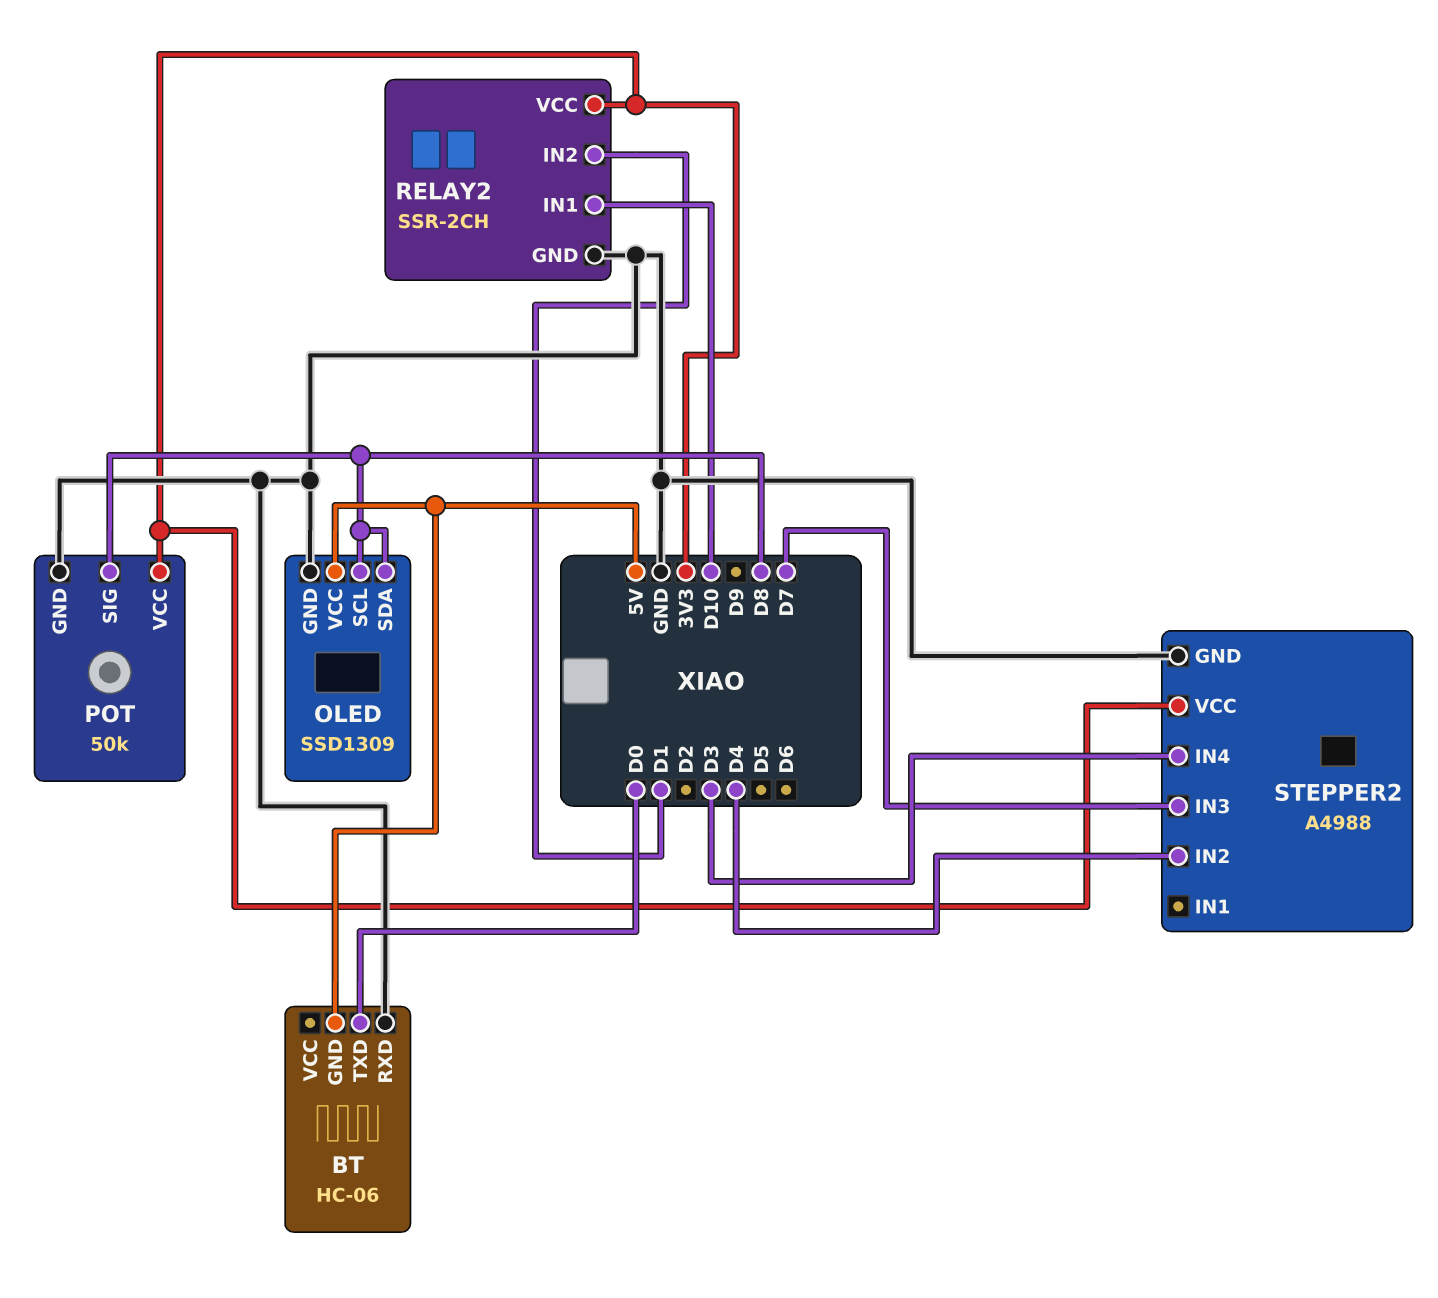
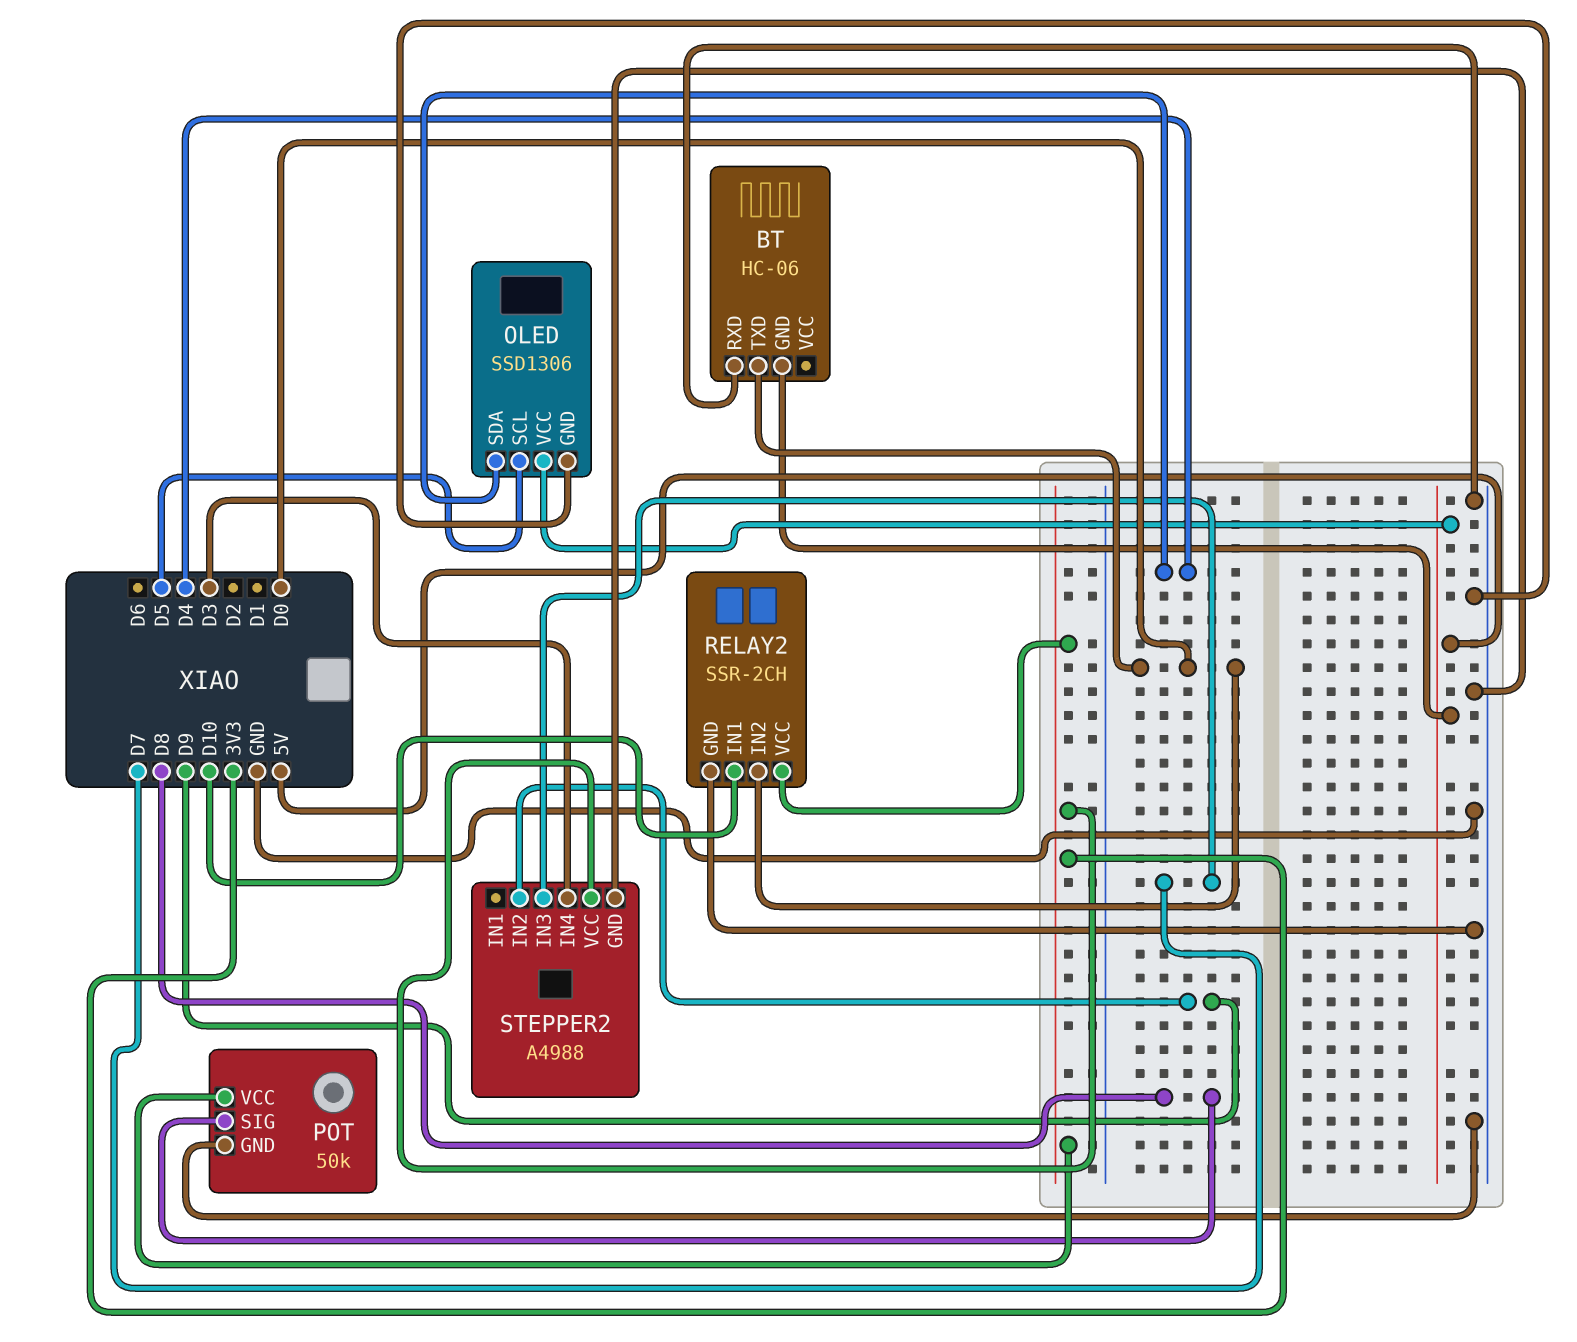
OLED: SSD1309 -> SSD1306
OLED pin SCL: D8 -> D5
OLED pin SDA: D8 -> D4
RELAY2 pin IN2: D1 -> D0
STEPPER2 pin IN2: D4 -> D9

